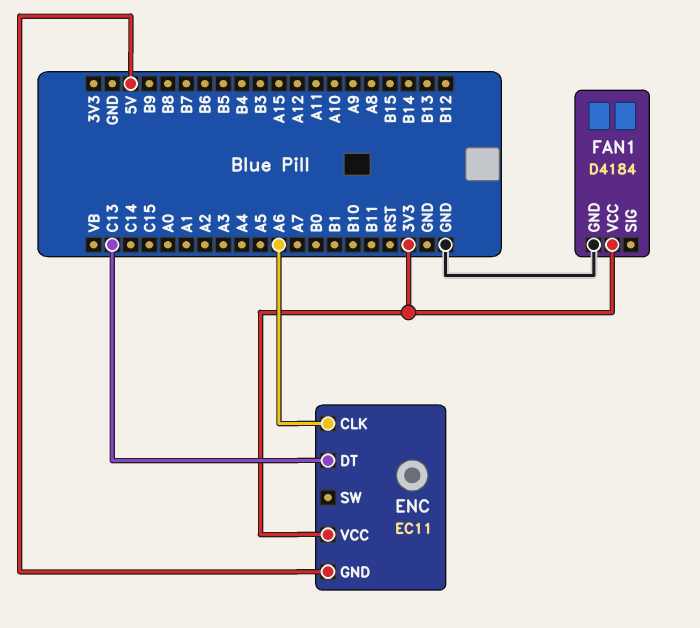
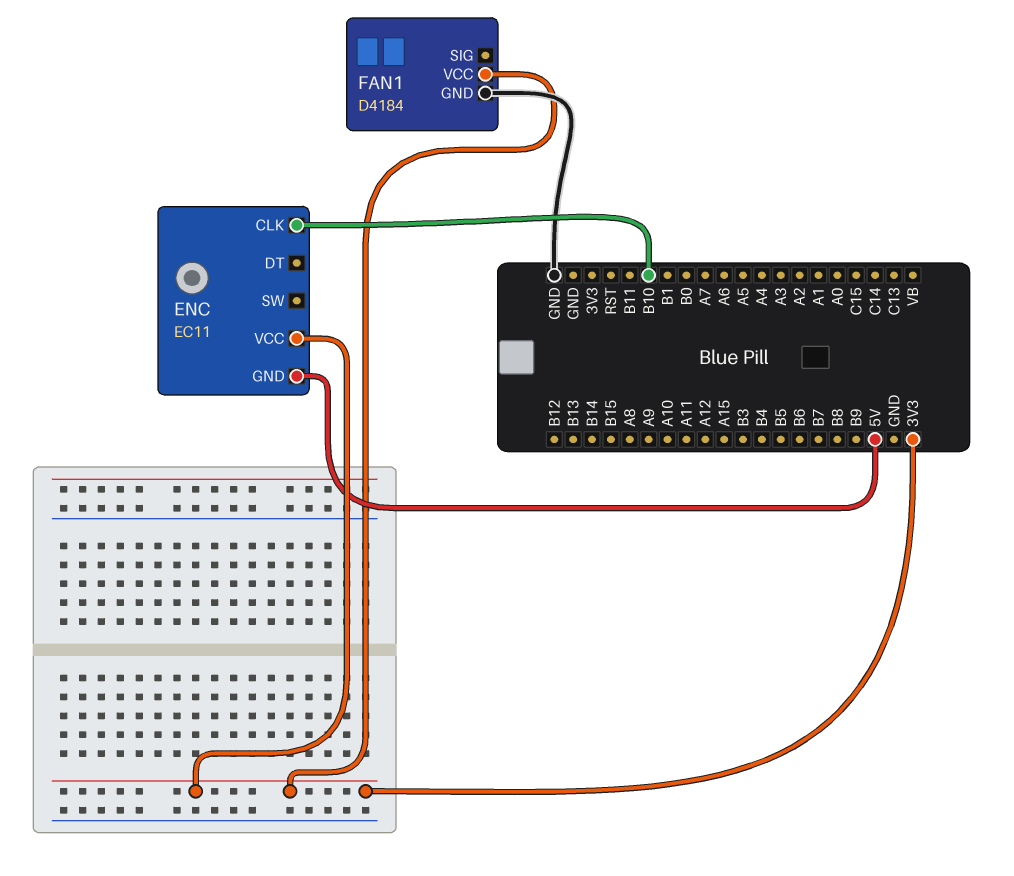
ENC pin CLK: A6 -> B10
ENC pin DT: C13 -> none

